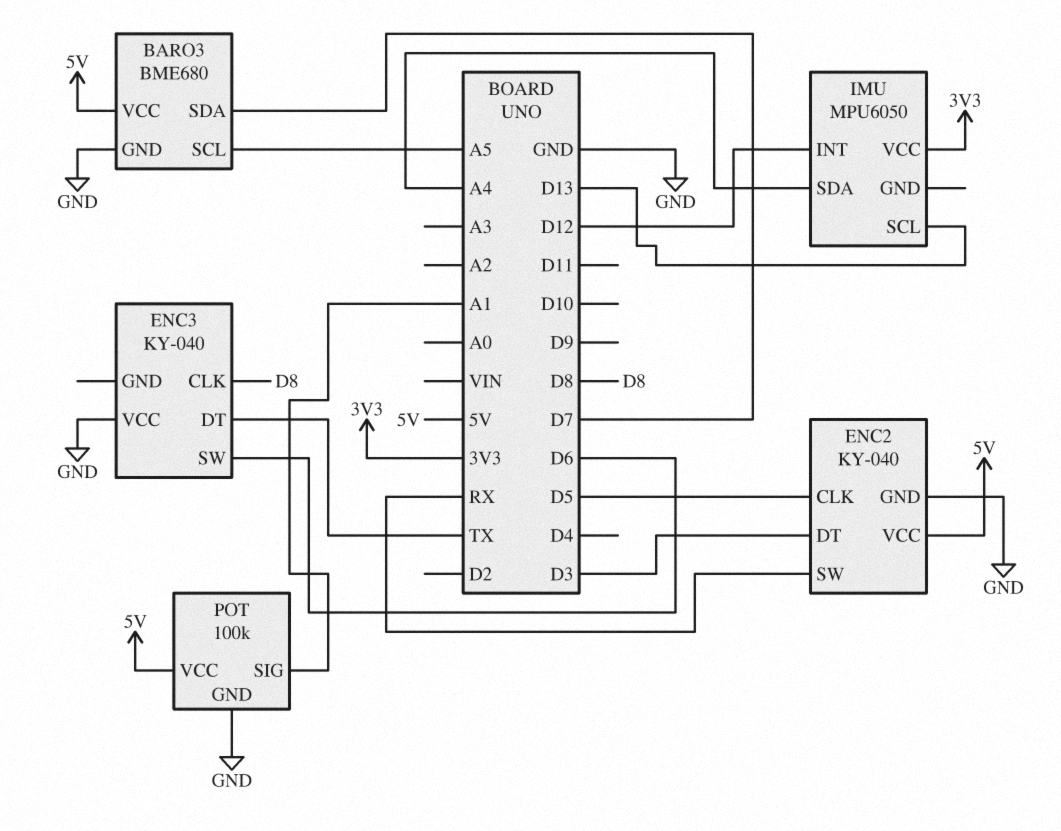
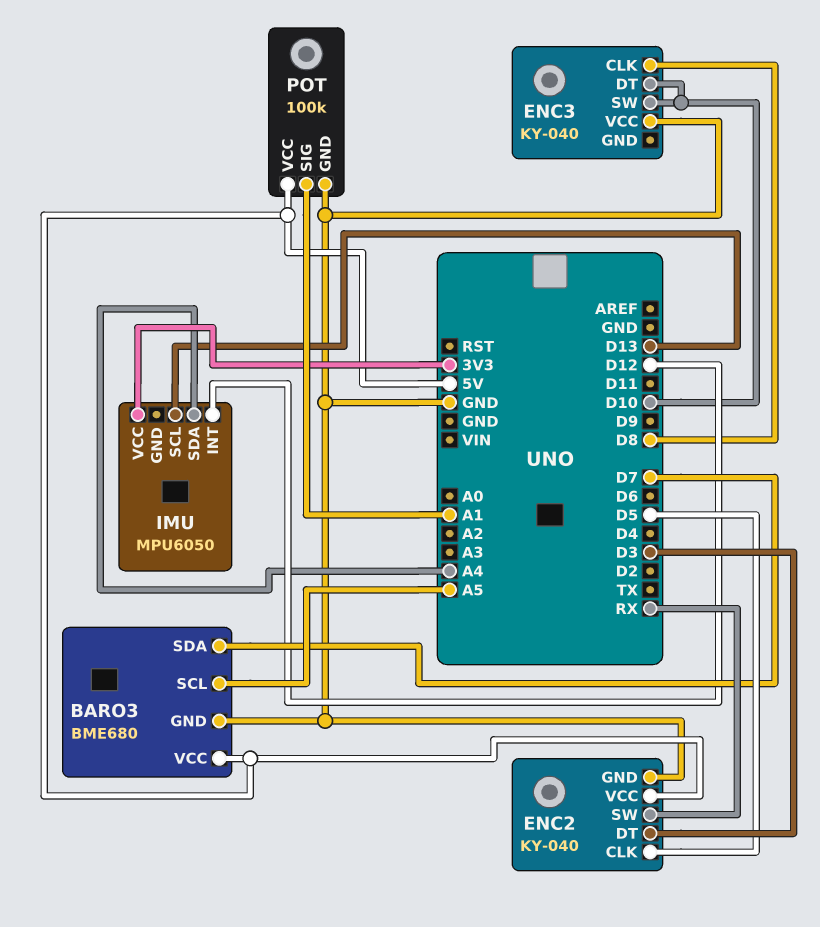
ENC3 pin DT: TX -> D10
ENC3 pin SW: D6 -> D10

